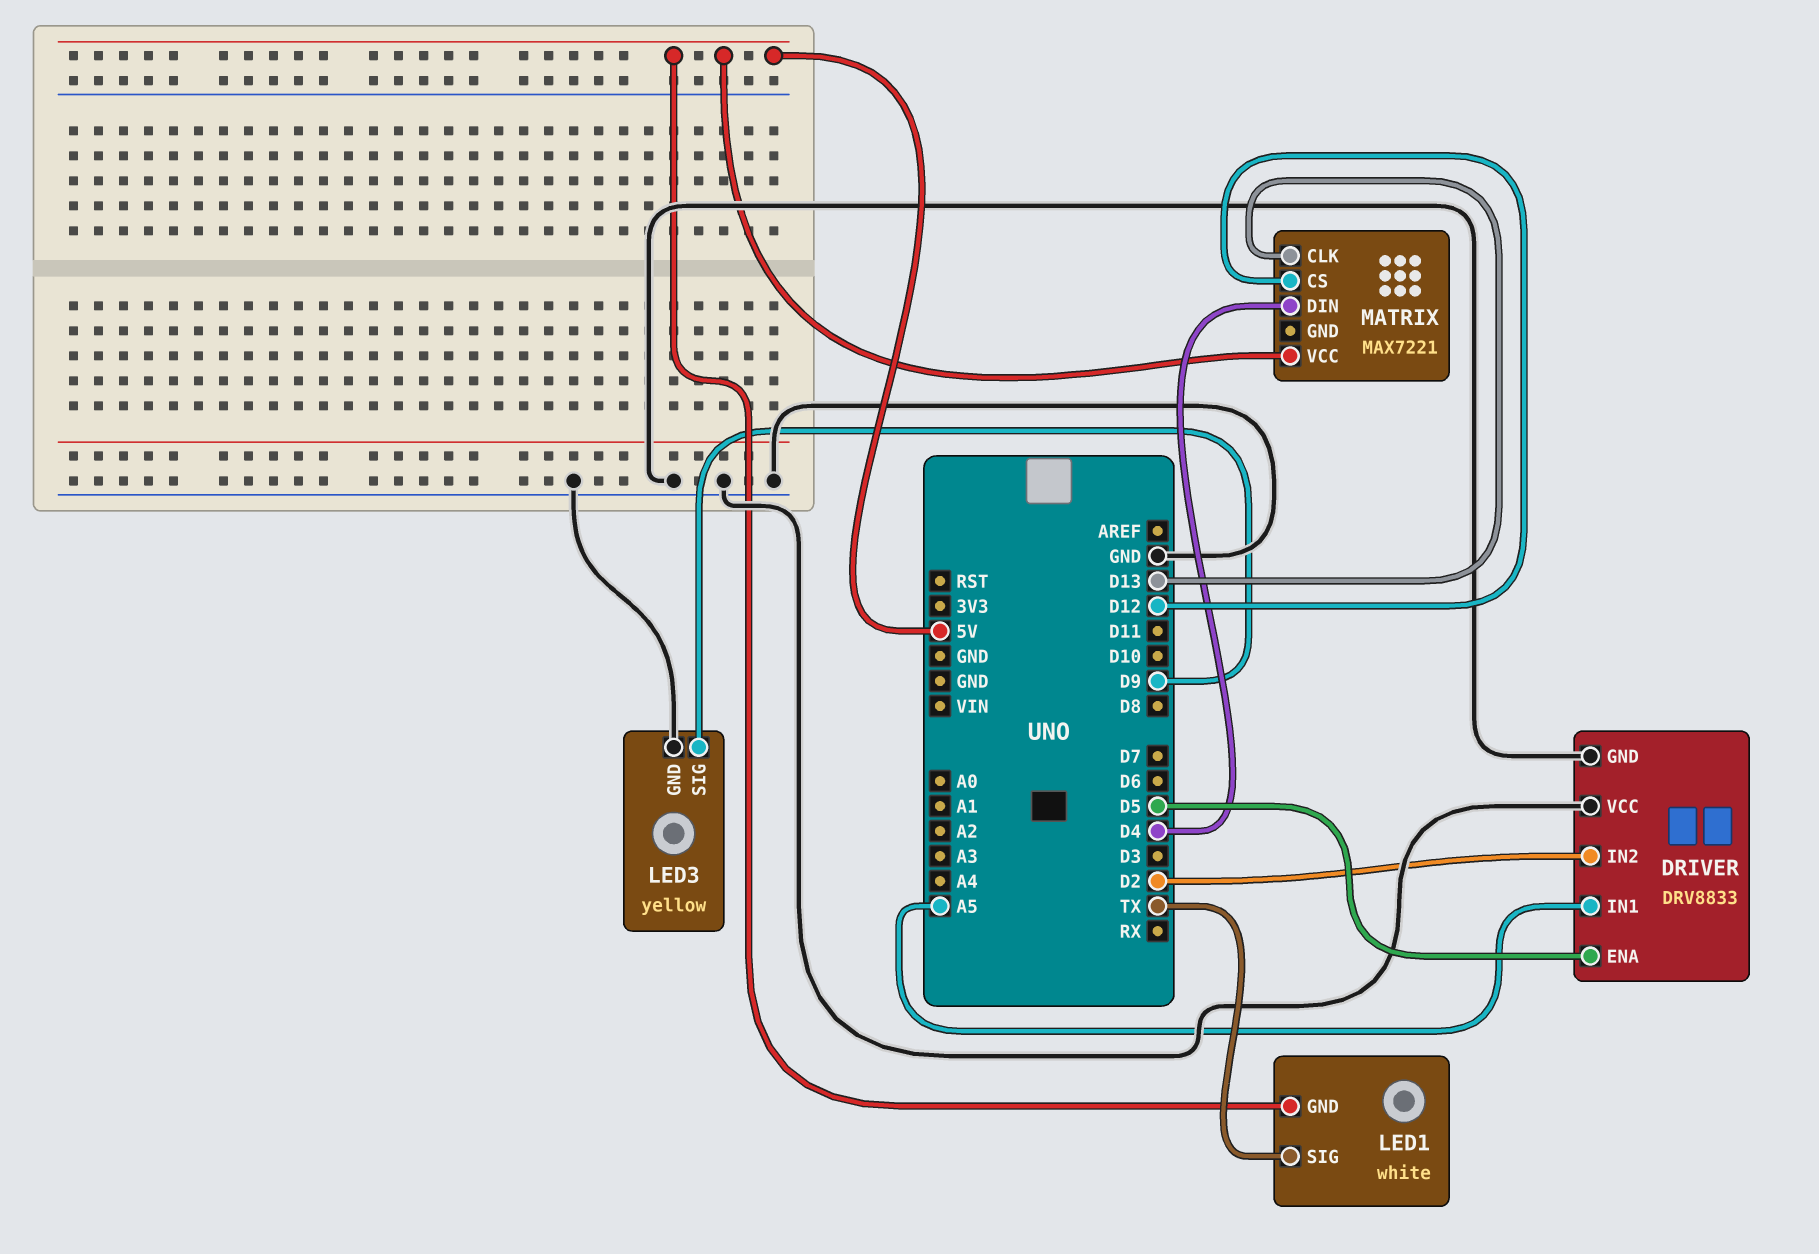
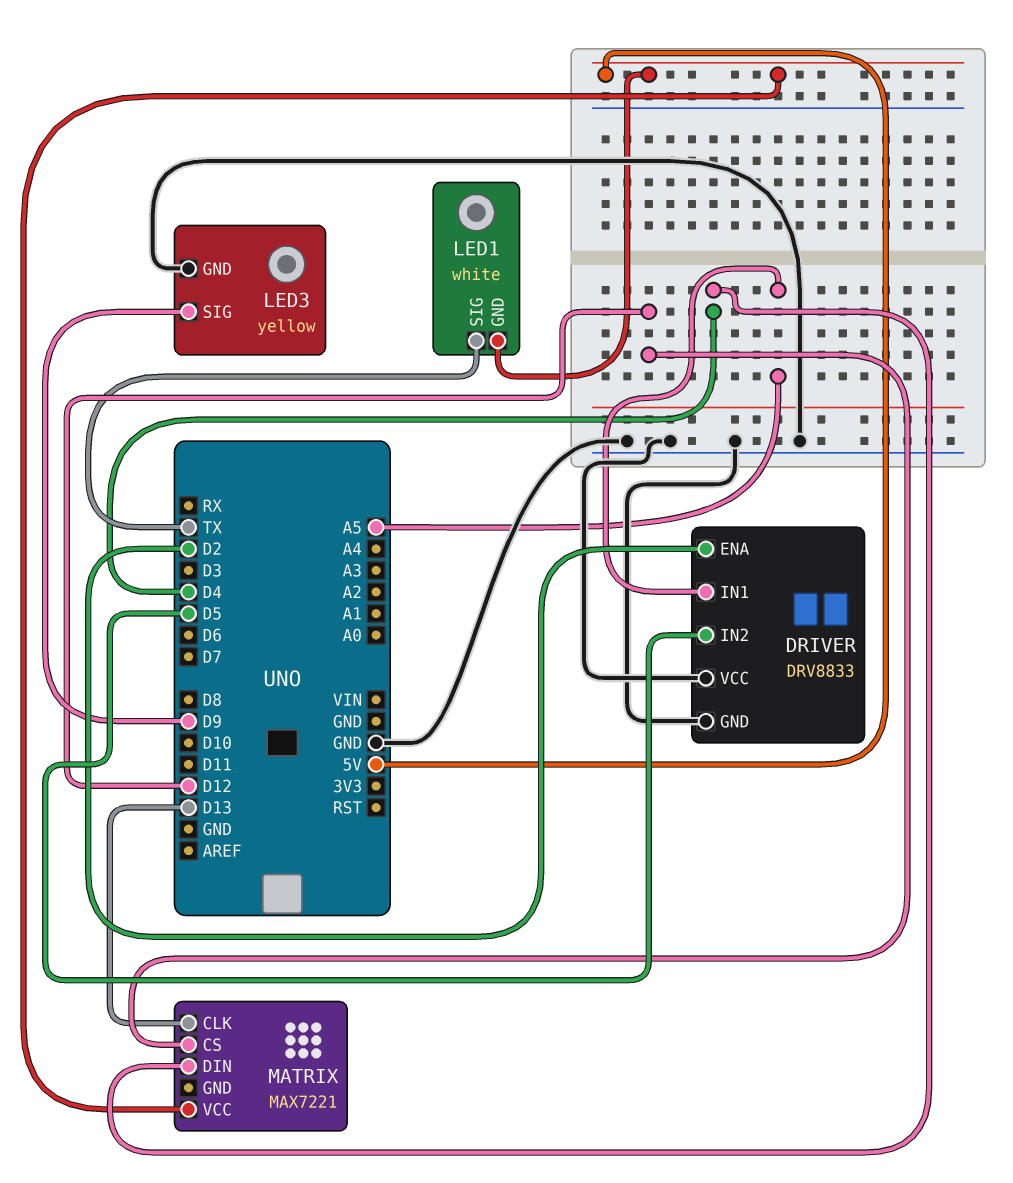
DRIVER pin ENA: D5 -> D2
DRIVER pin IN2: D2 -> D5

